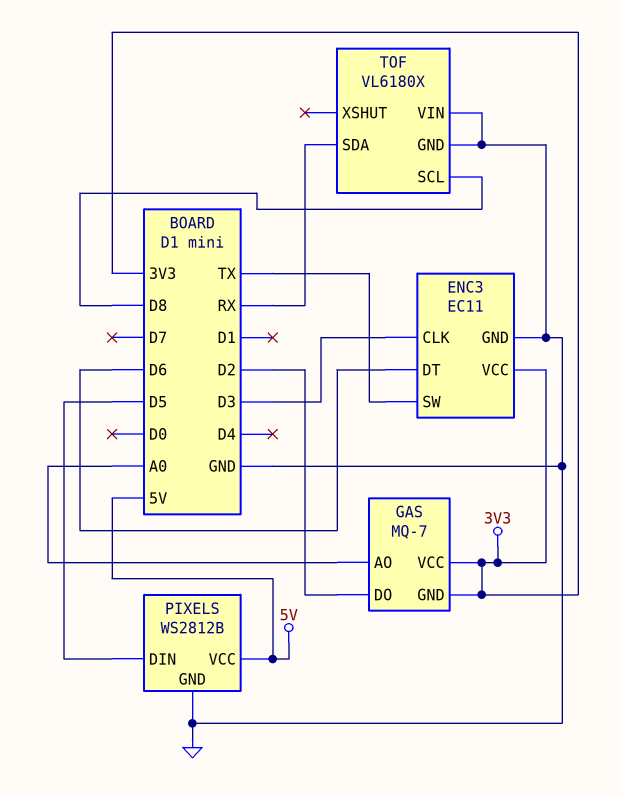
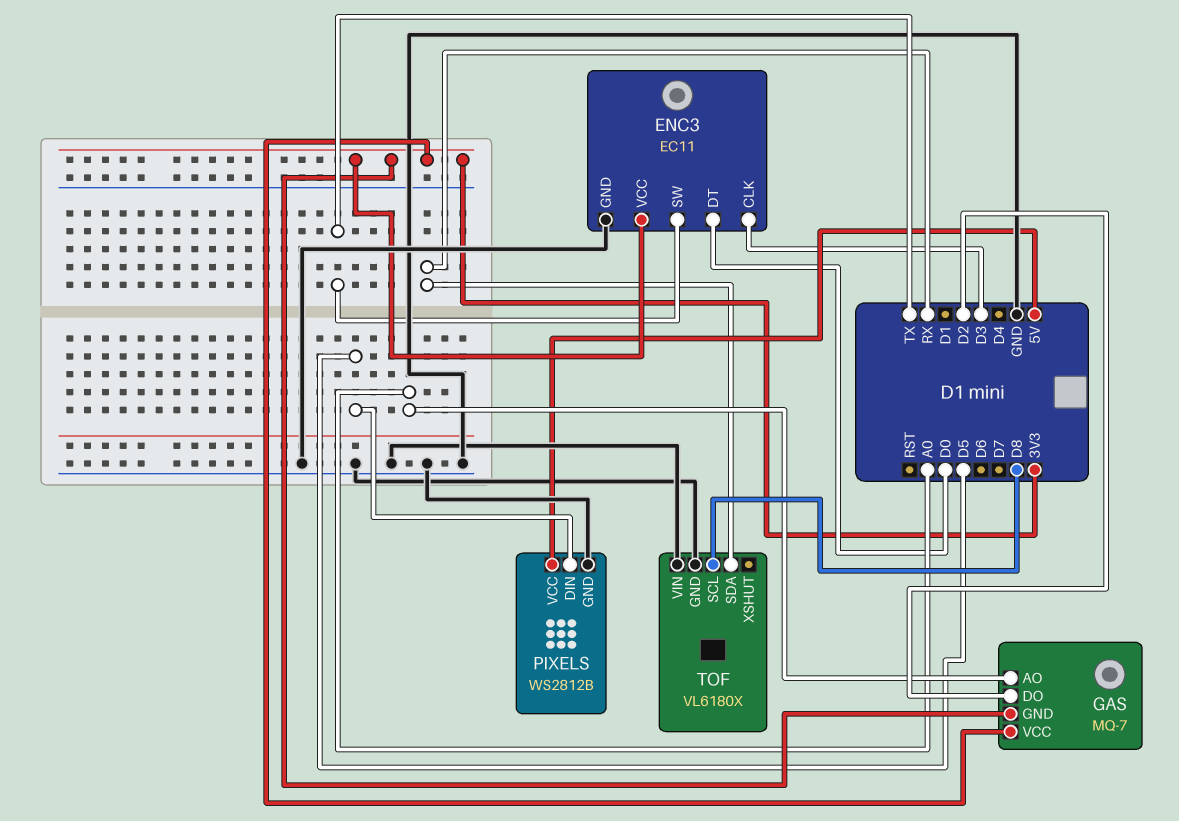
ENC3 pin DT: D6 -> D0

